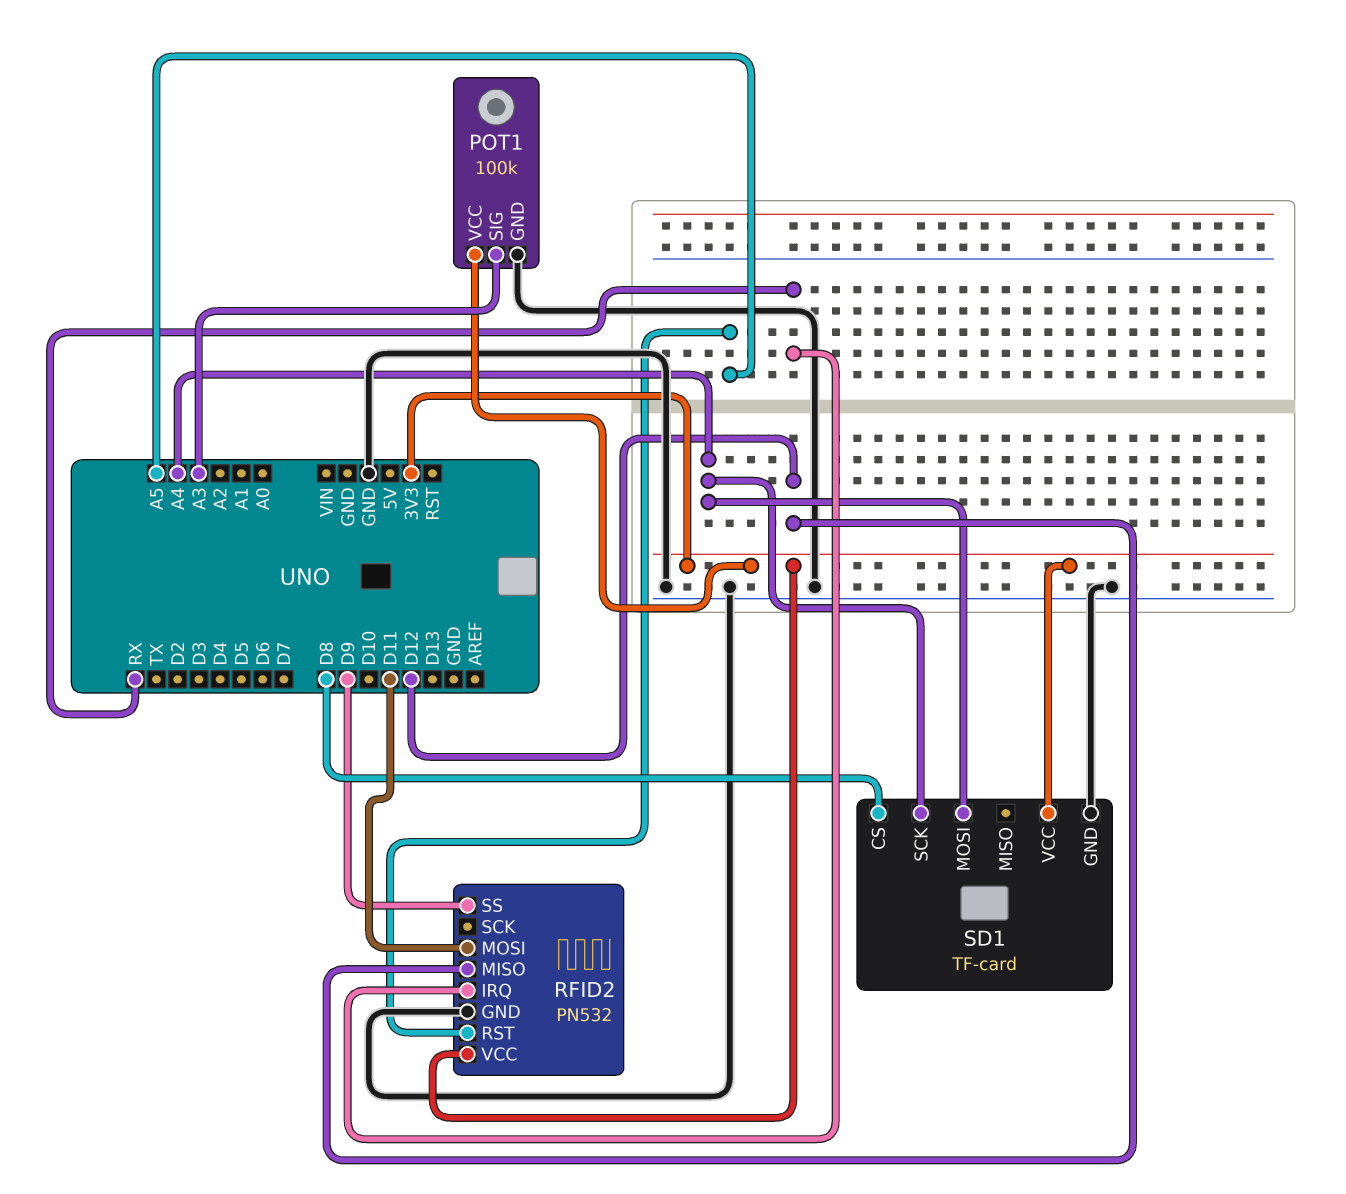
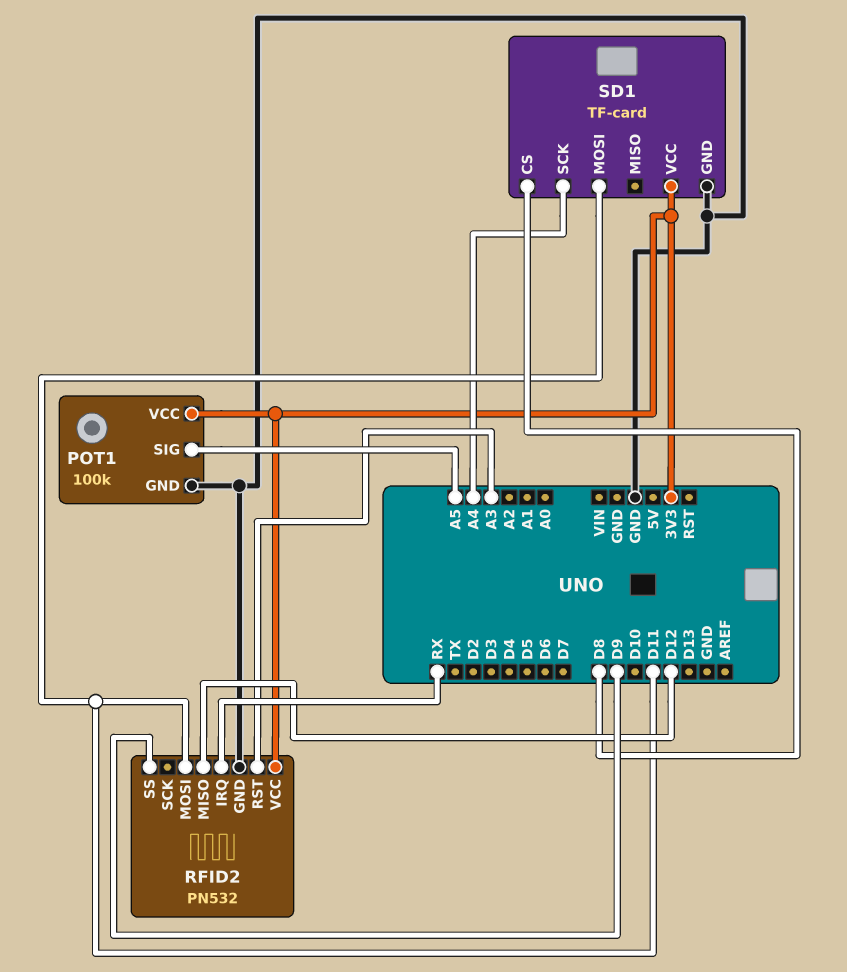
POT1 pin SIG: A3 -> A5
RFID2 pin RST: A5 -> A3
SD1 pin MOSI: A4 -> D11

